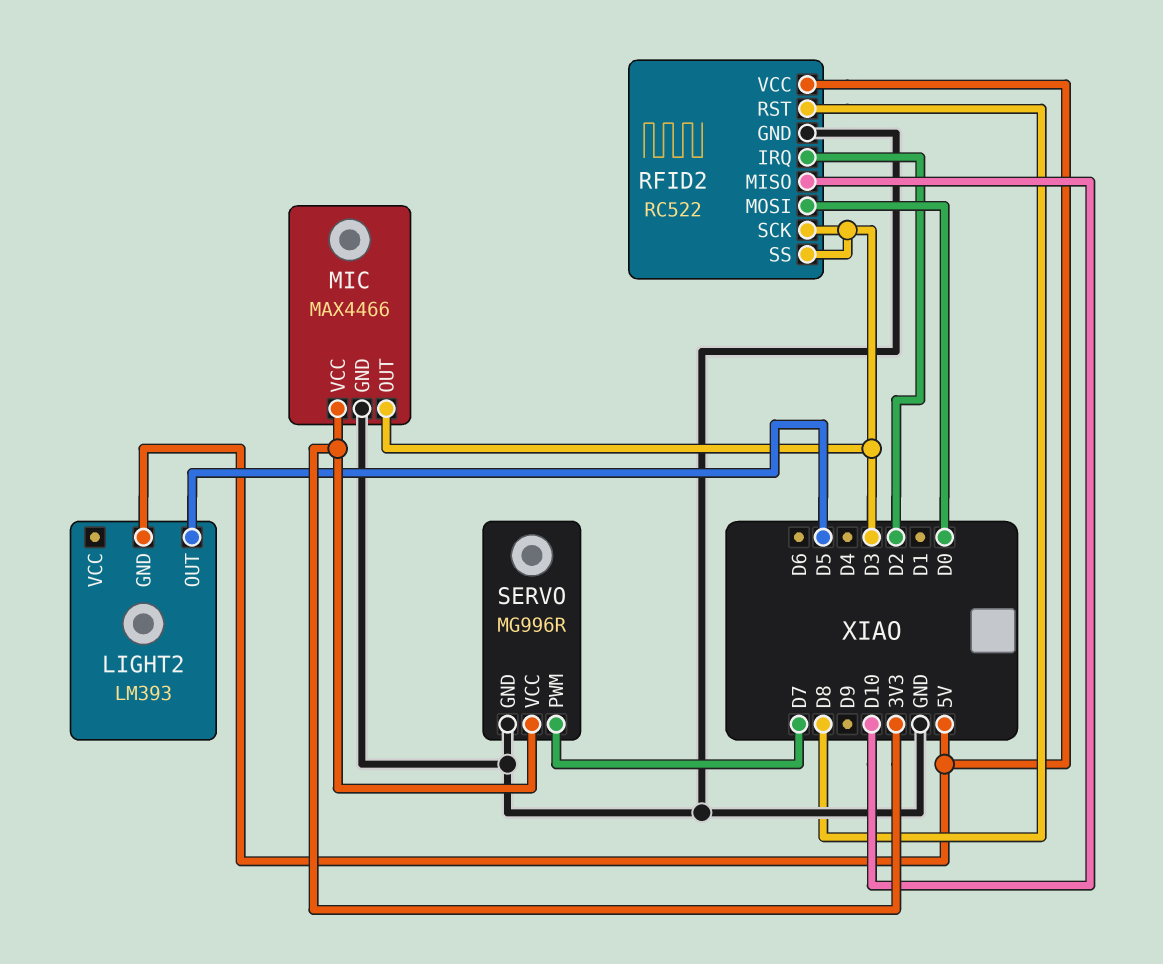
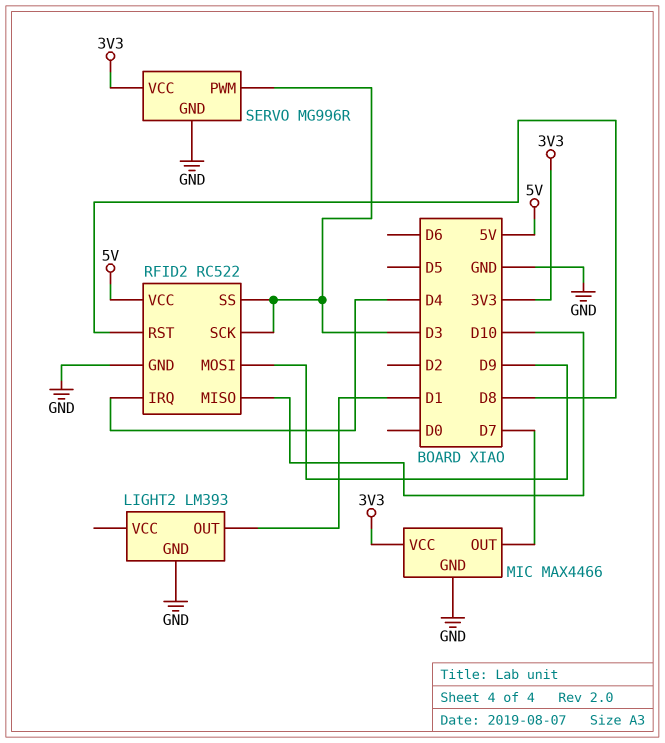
LIGHT2 pin GND: 5V -> GND
LIGHT2 pin OUT: D5 -> D1
MIC pin OUT: D3 -> D7
RFID2 pin IRQ: D2 -> D4
RFID2 pin MOSI: D0 -> D9
SERVO pin PWM: D7 -> D3

